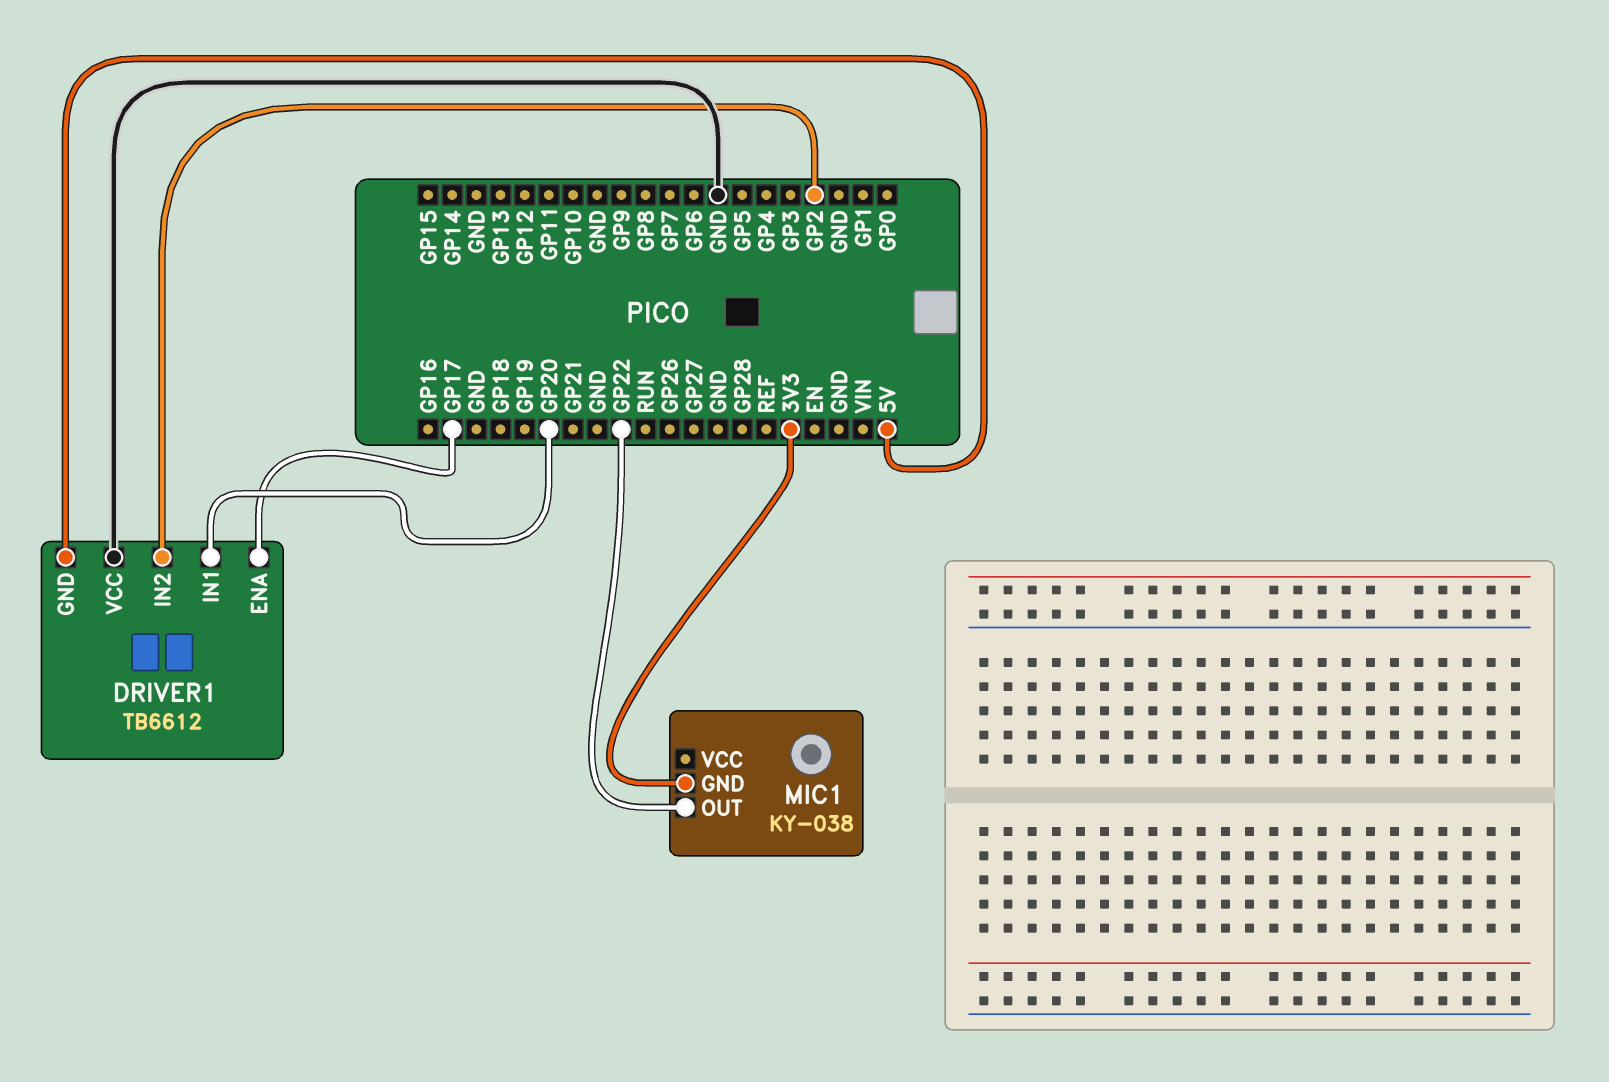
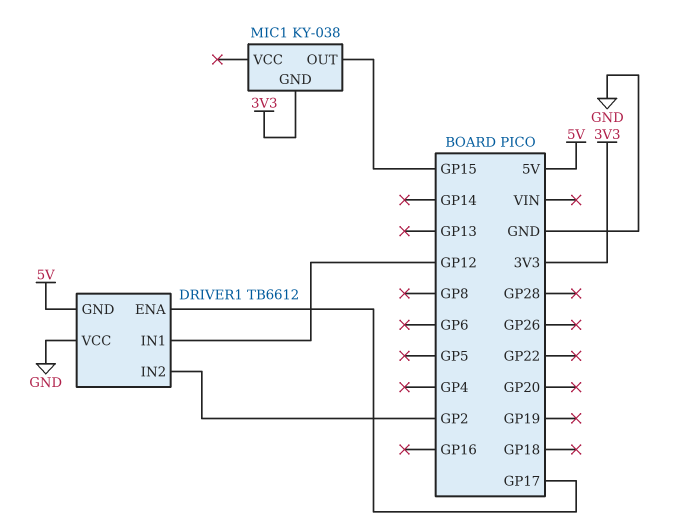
DRIVER1 pin IN1: GP20 -> GP12
MIC1 pin OUT: GP22 -> GP15

